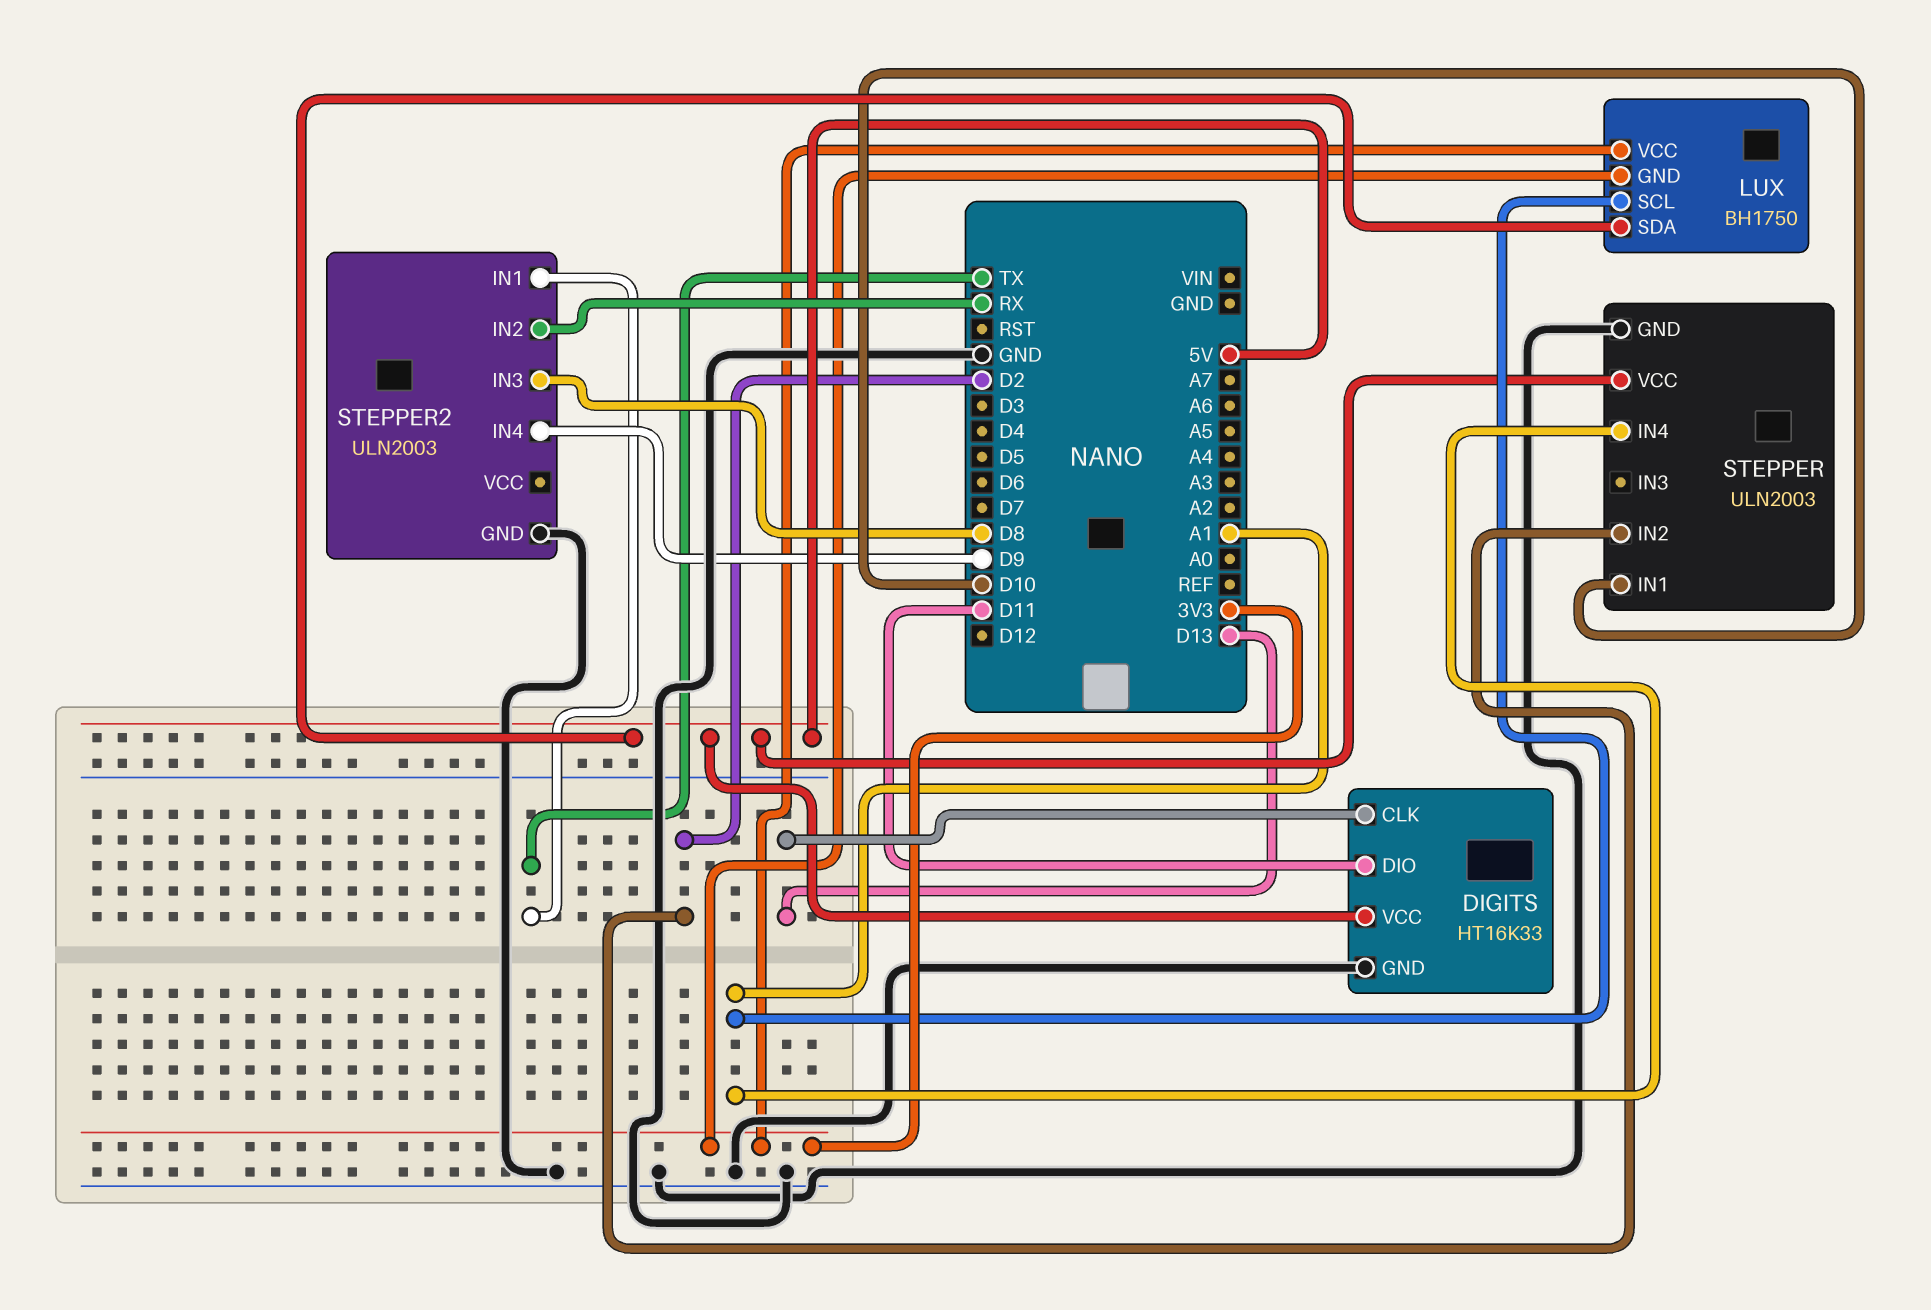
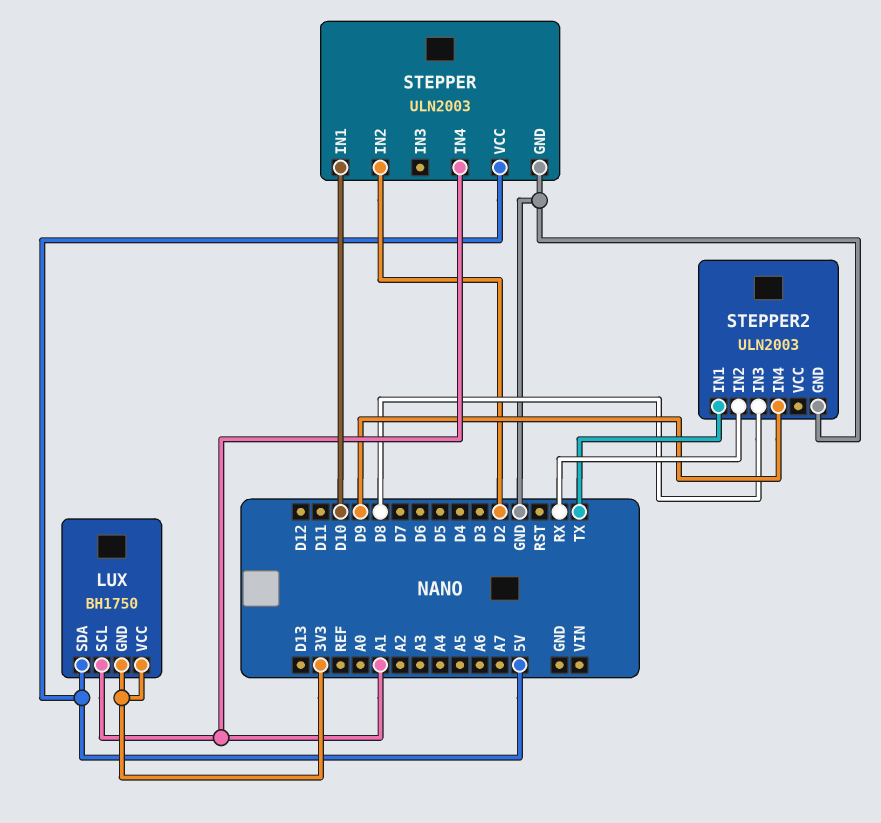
DIGITS: HT16K33 -> none
DIGITS pin CLK: D13 -> none
DIGITS pin DIO: D11 -> none
DIGITS pin GND: GND -> none
DIGITS pin VCC: 5V -> none

